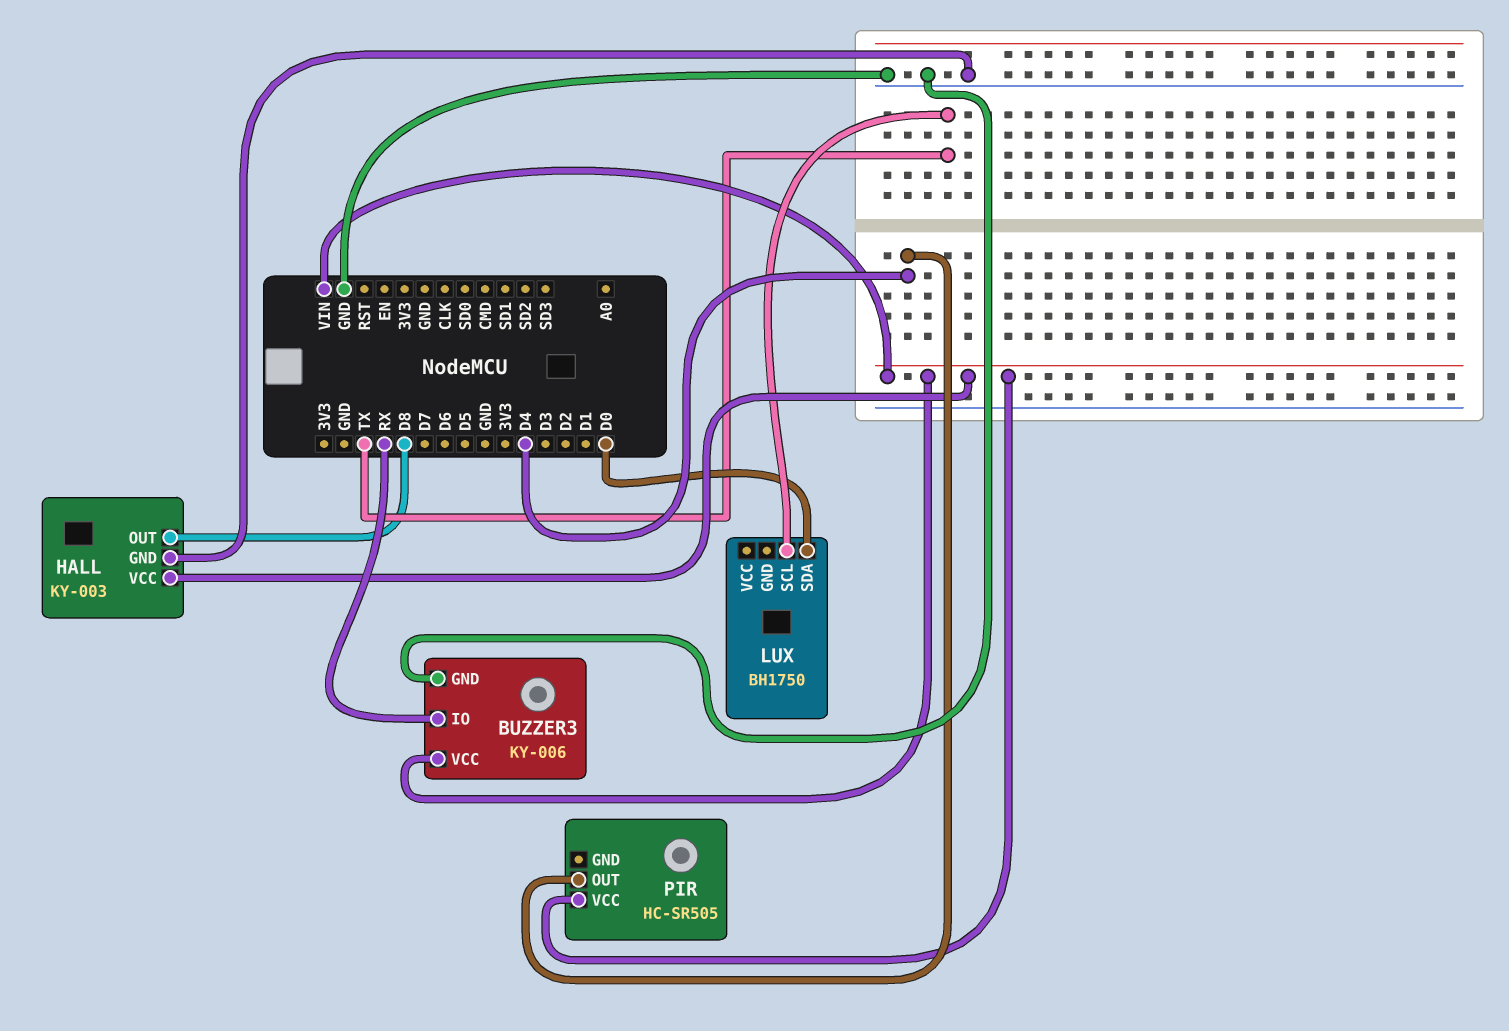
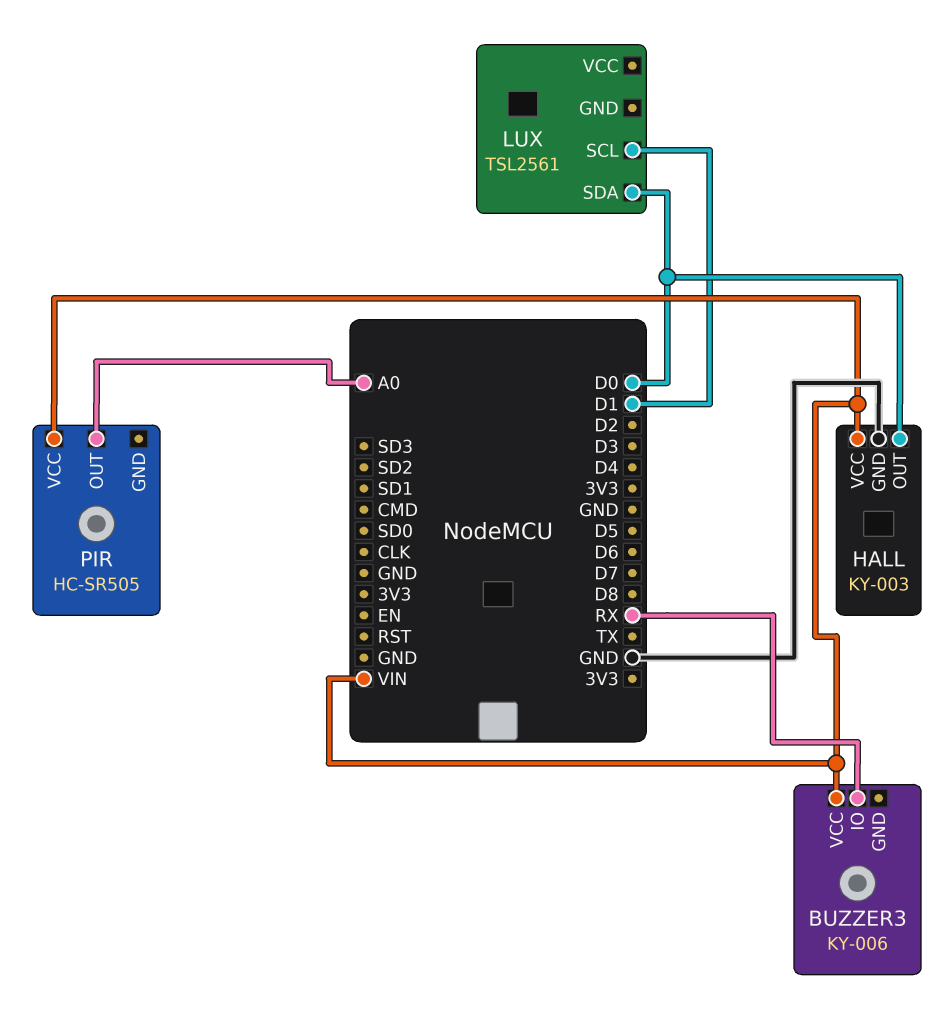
BUZZER3 pin GND: GND -> none
HALL pin OUT: D8 -> D0
LUX: BH1750 -> TSL2561
LUX pin SCL: TX -> D1
PIR pin OUT: D4 -> A0

